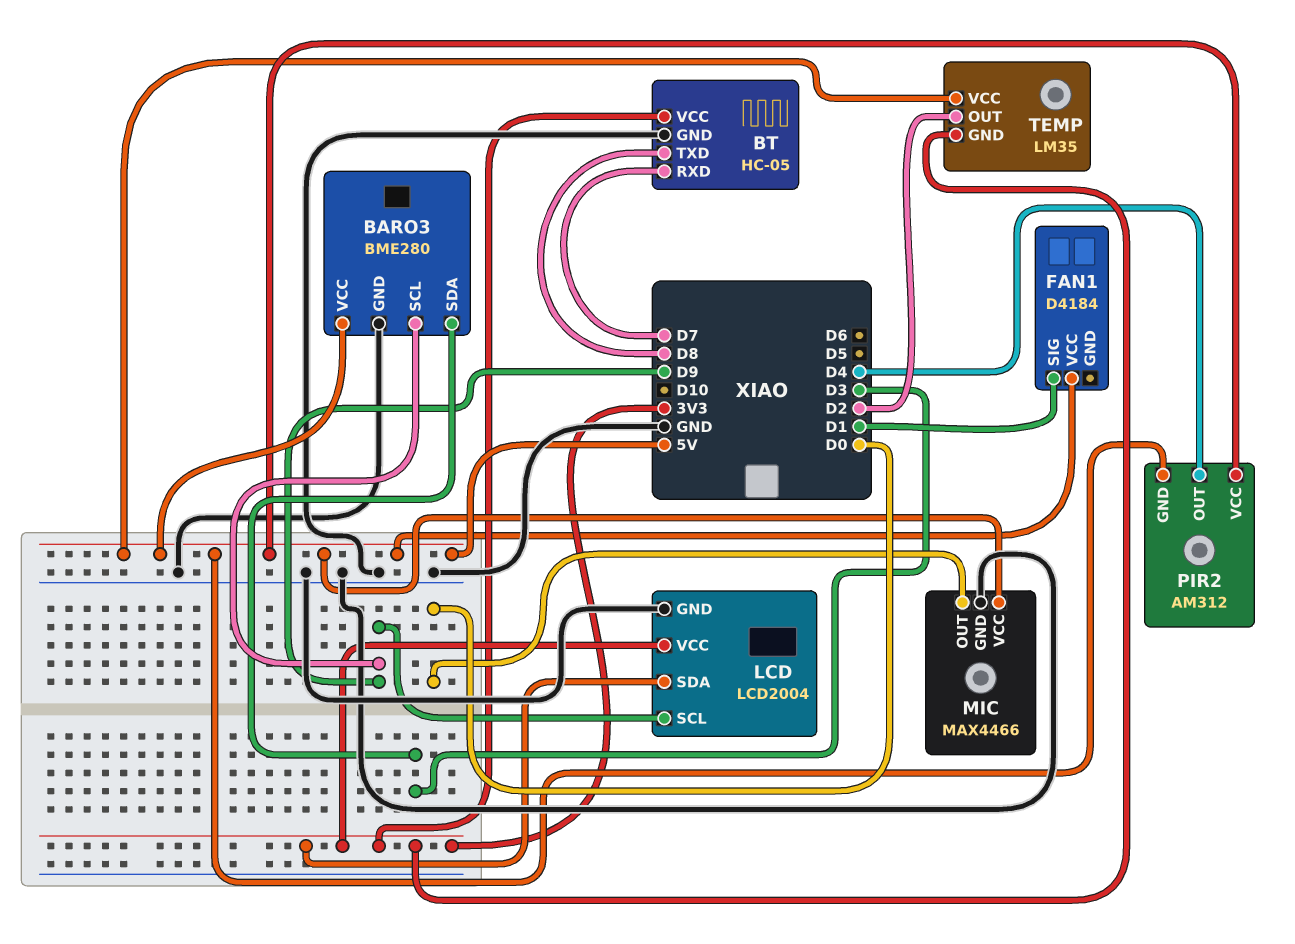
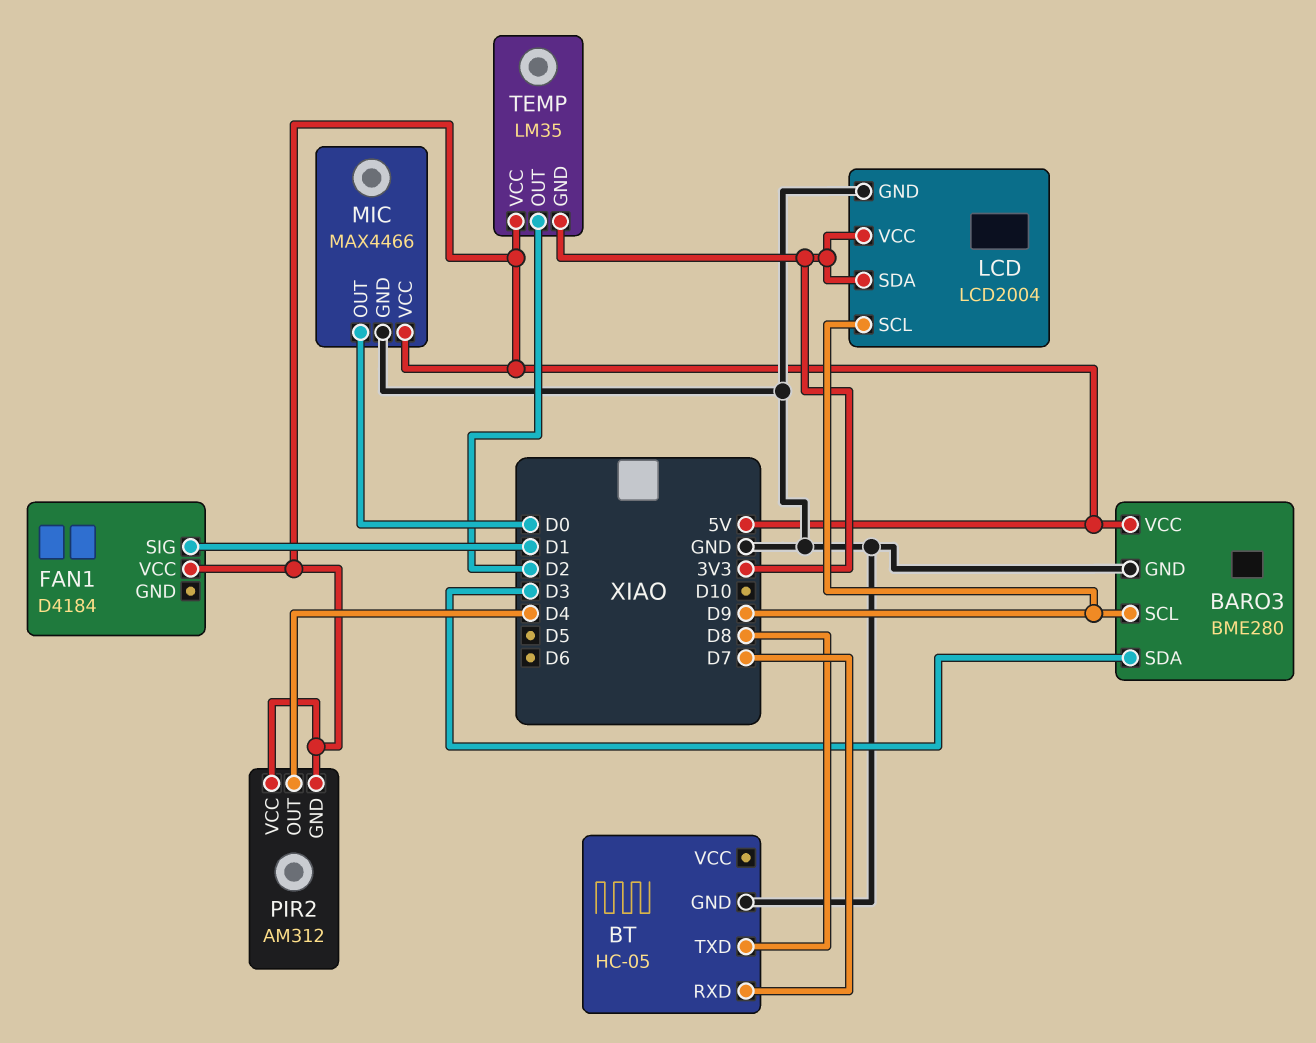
BT pin VCC: 3V3 -> none

